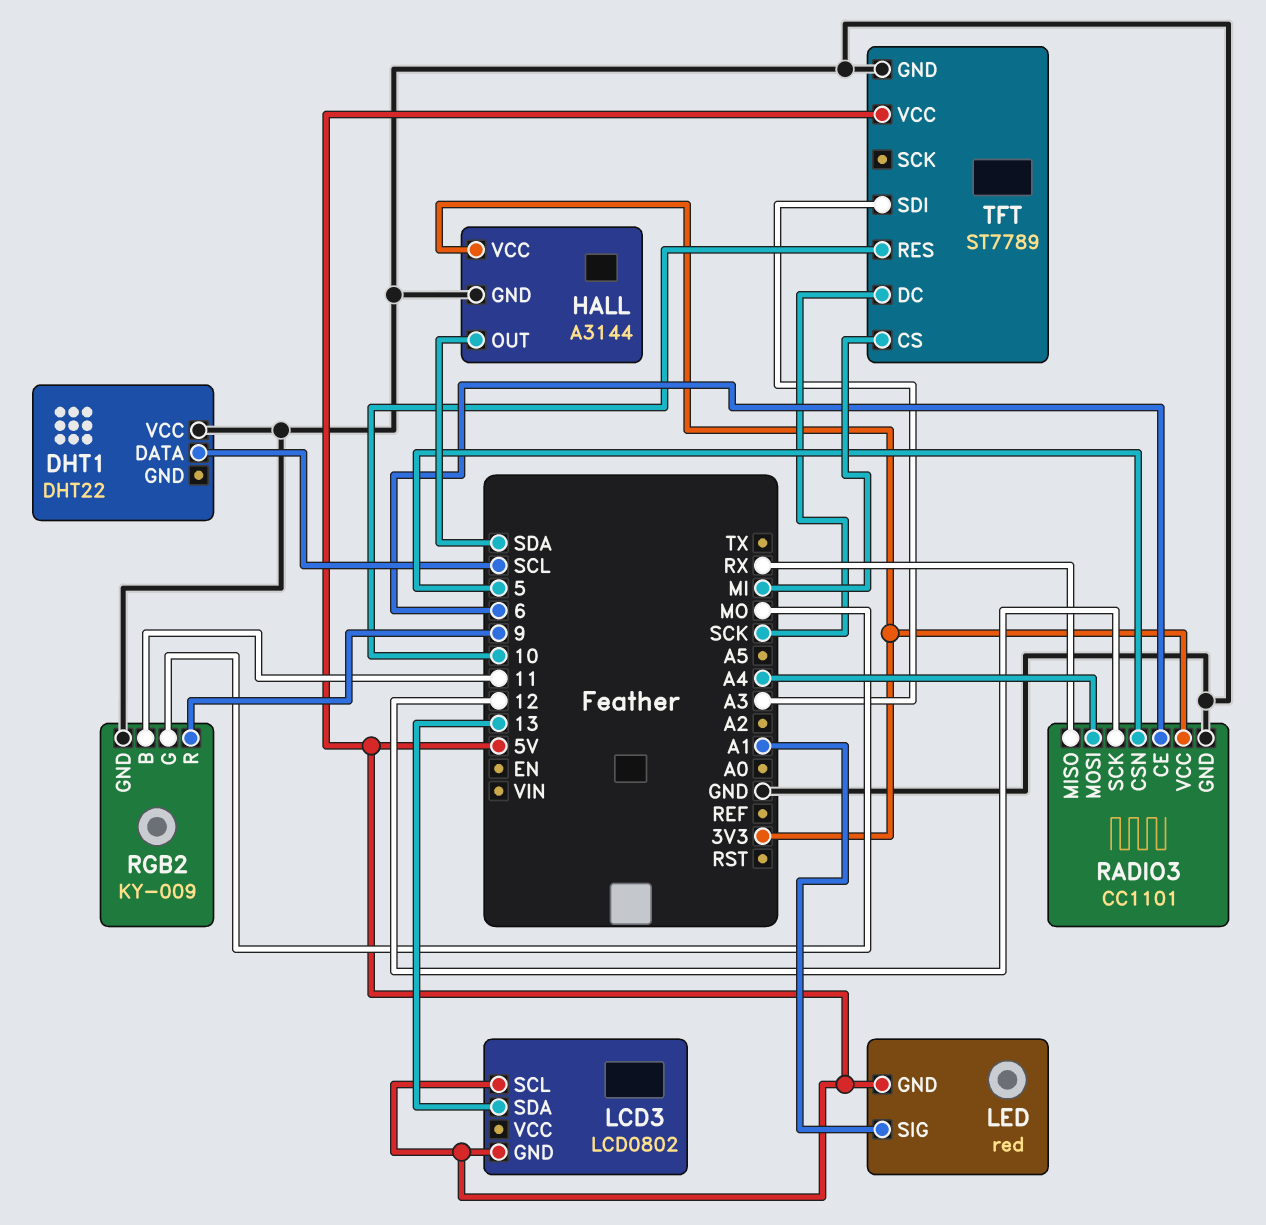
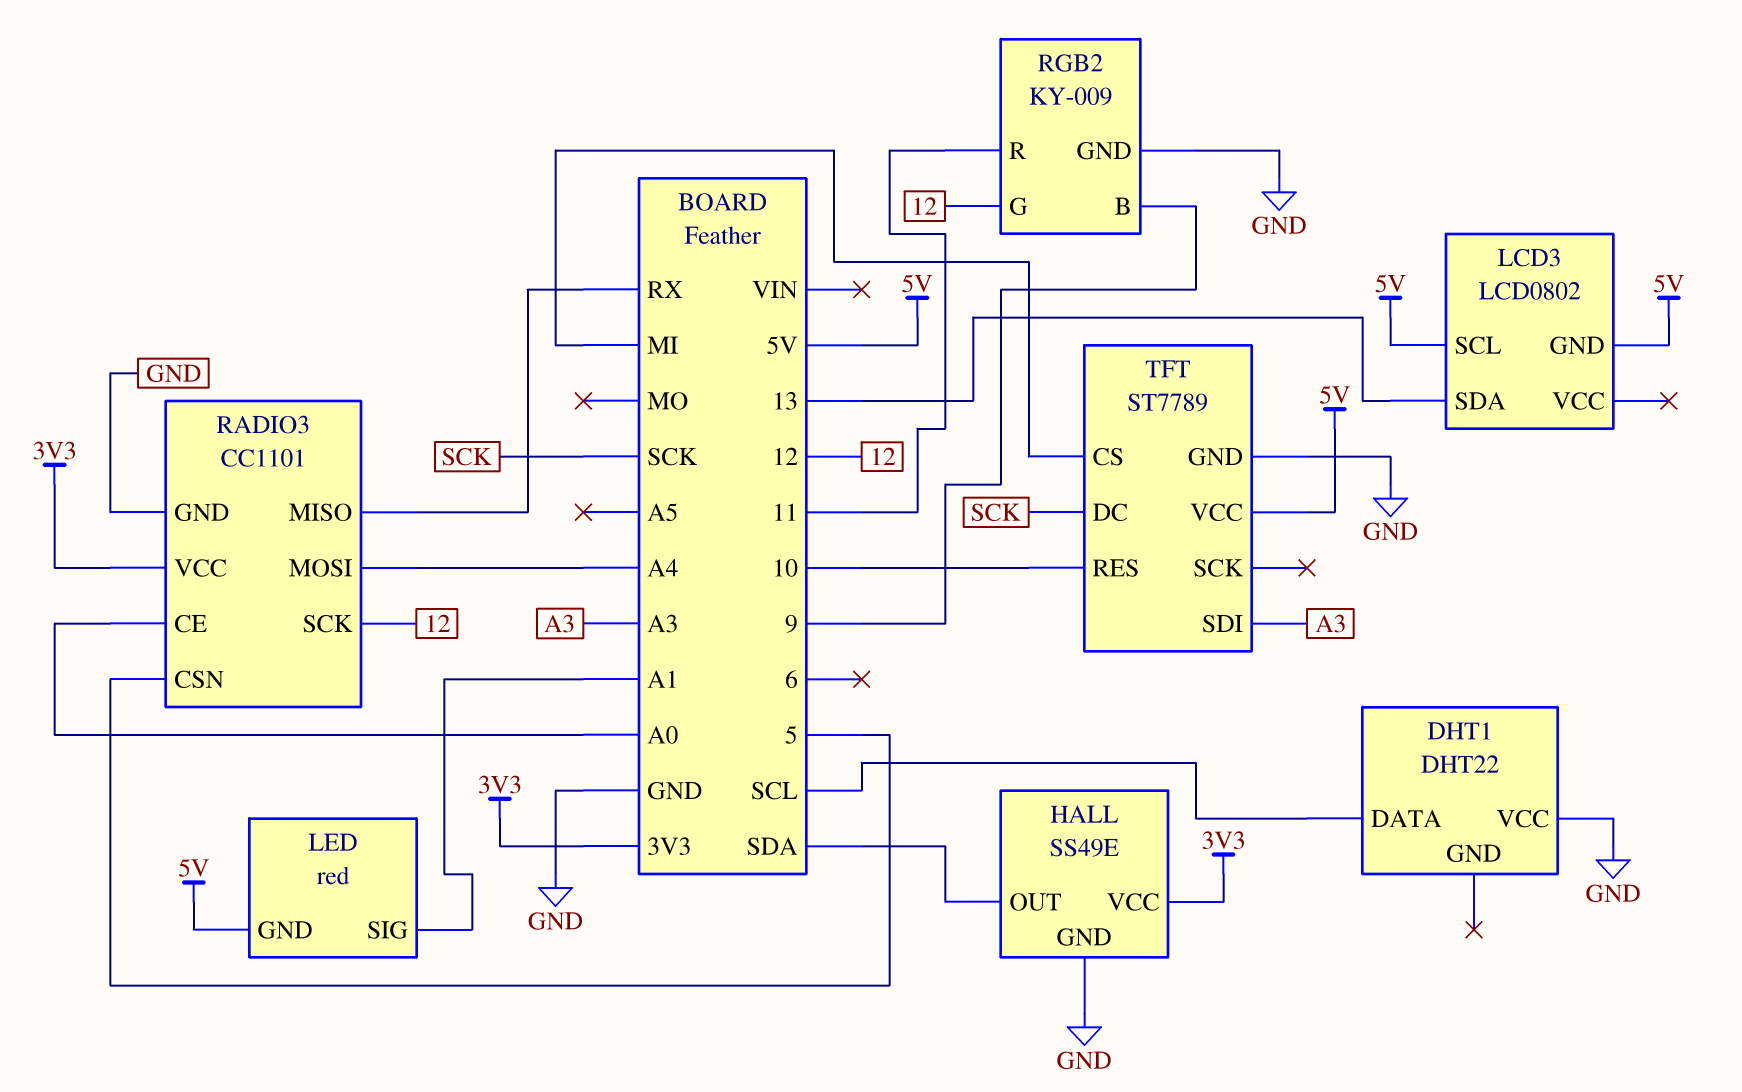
HALL: A3144 -> SS49E
RADIO3 pin CE: 6 -> A0
RGB2 pin B: 11 -> 9
RGB2 pin G: MO -> 12
RGB2 pin R: 9 -> 11

